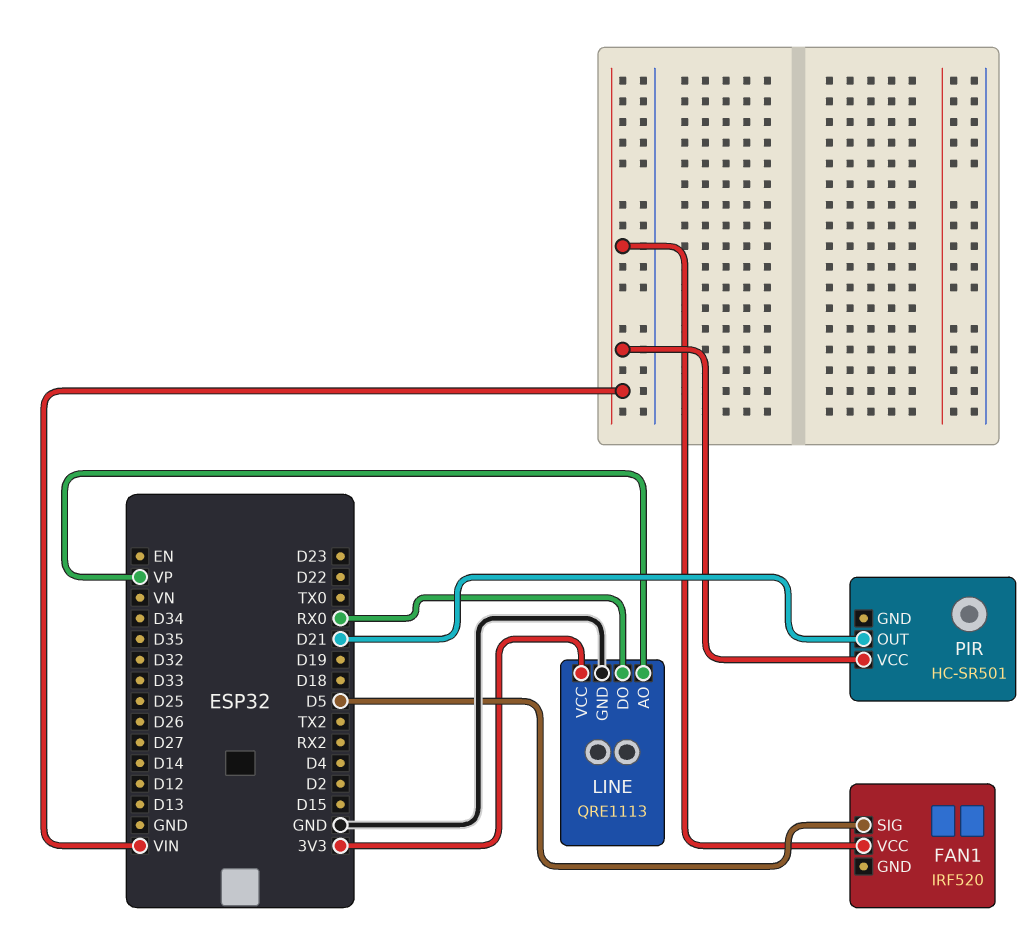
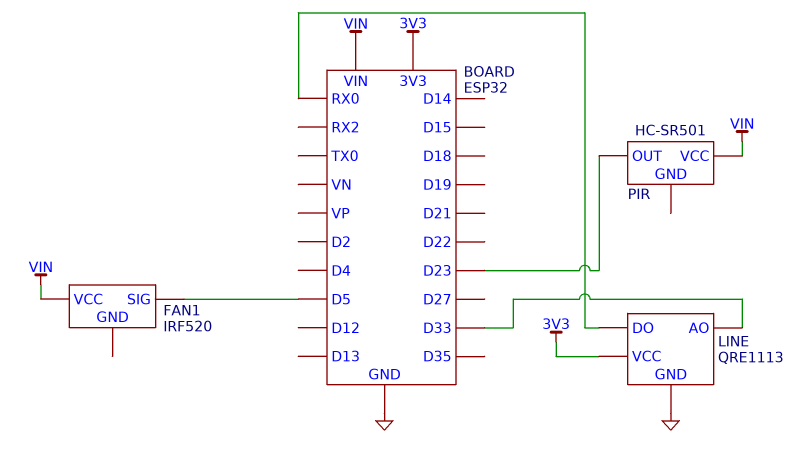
LINE pin AO: VP -> D33
PIR pin OUT: D21 -> D23

